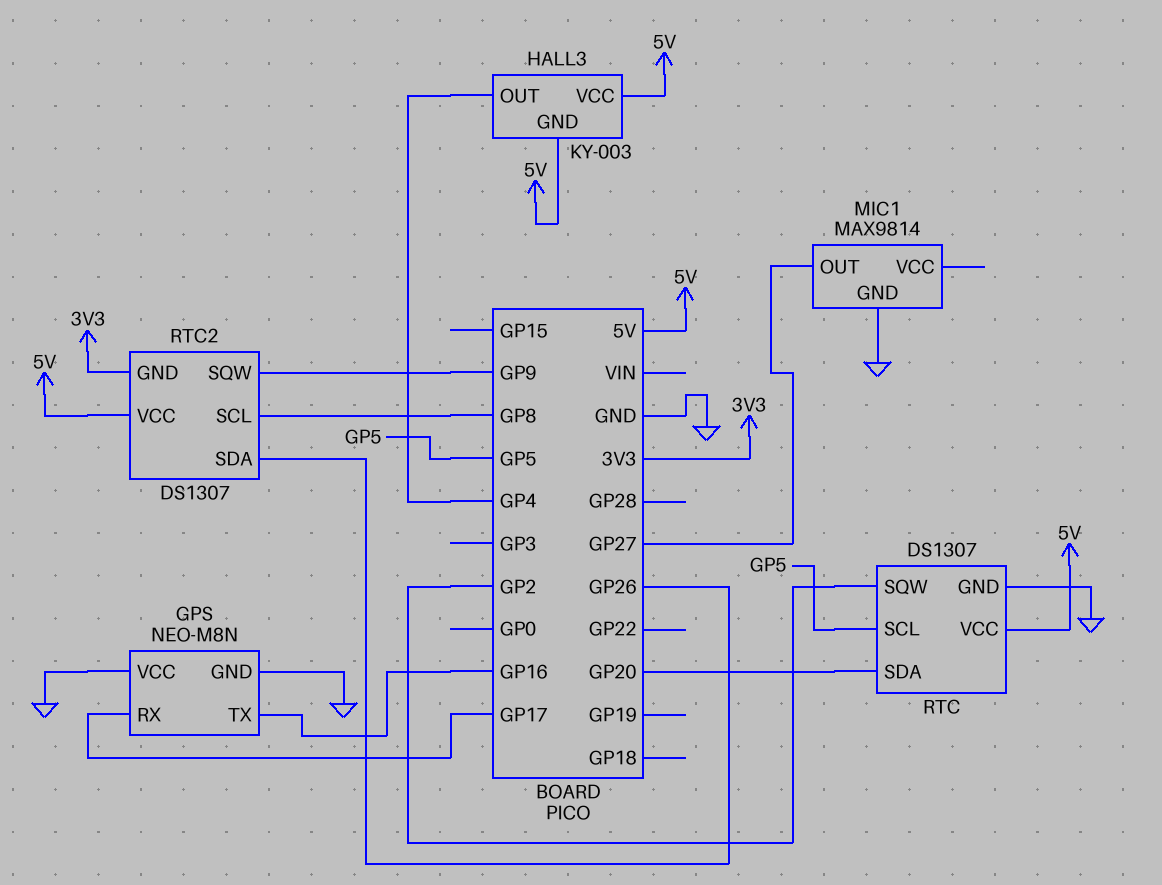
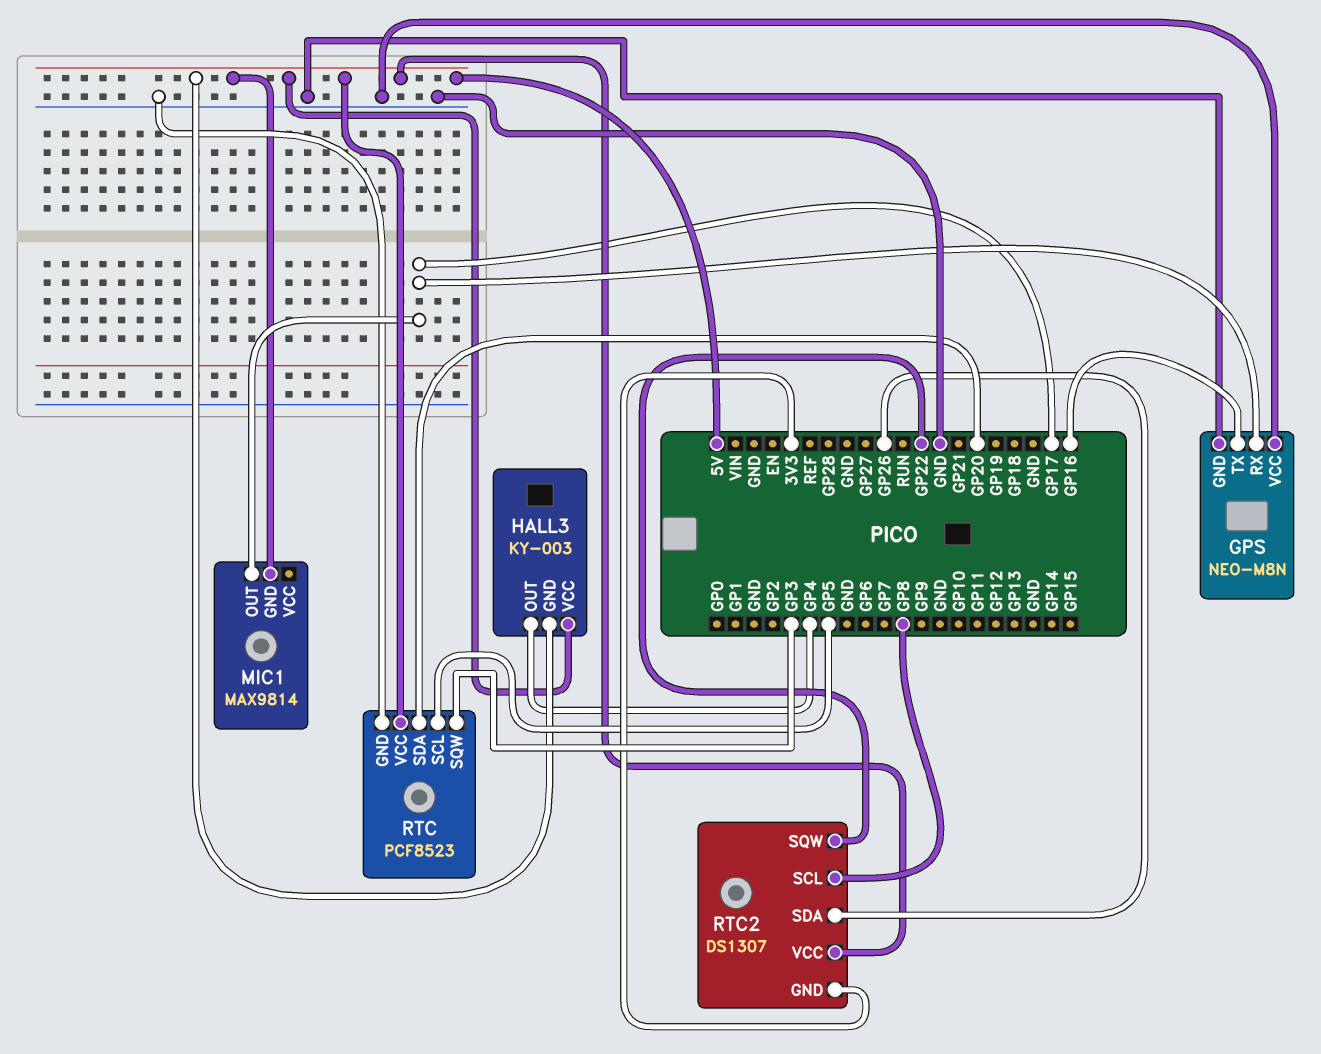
MIC1 pin GND: GND -> 5V
MIC1 pin OUT: GP27 -> GP17
RTC: DS1307 -> PCF8523
RTC pin SQW: GP2 -> GP3
RTC2 pin SQW: GP9 -> GP22

